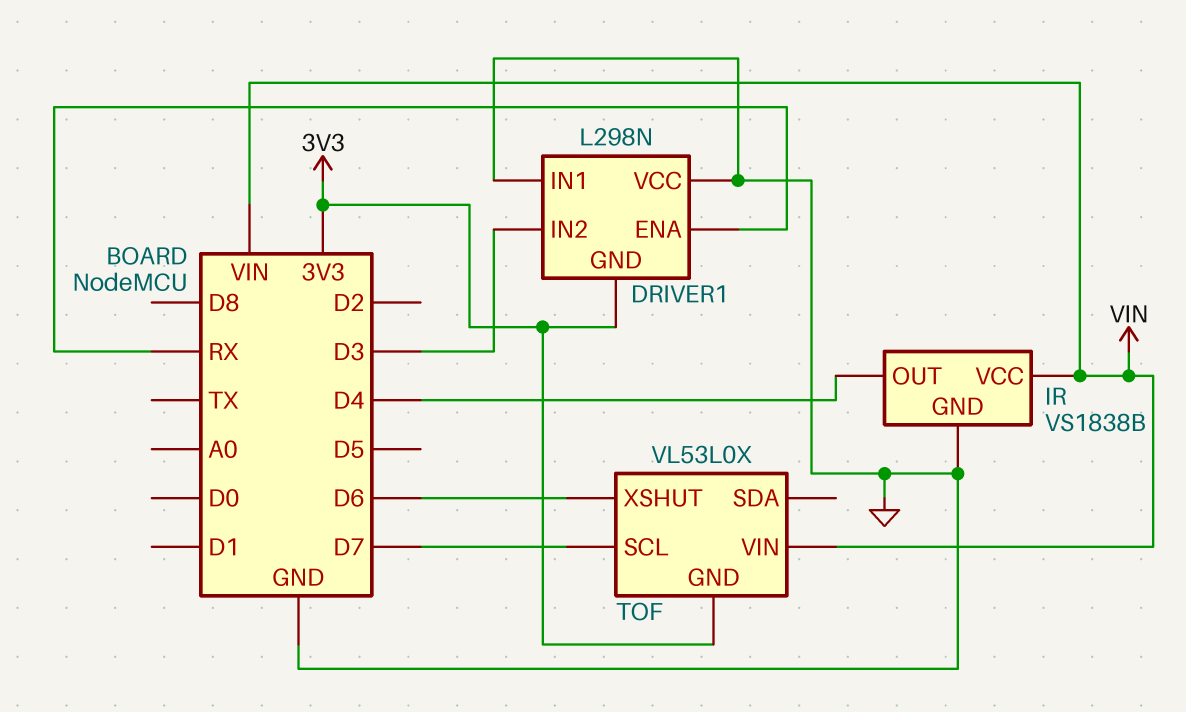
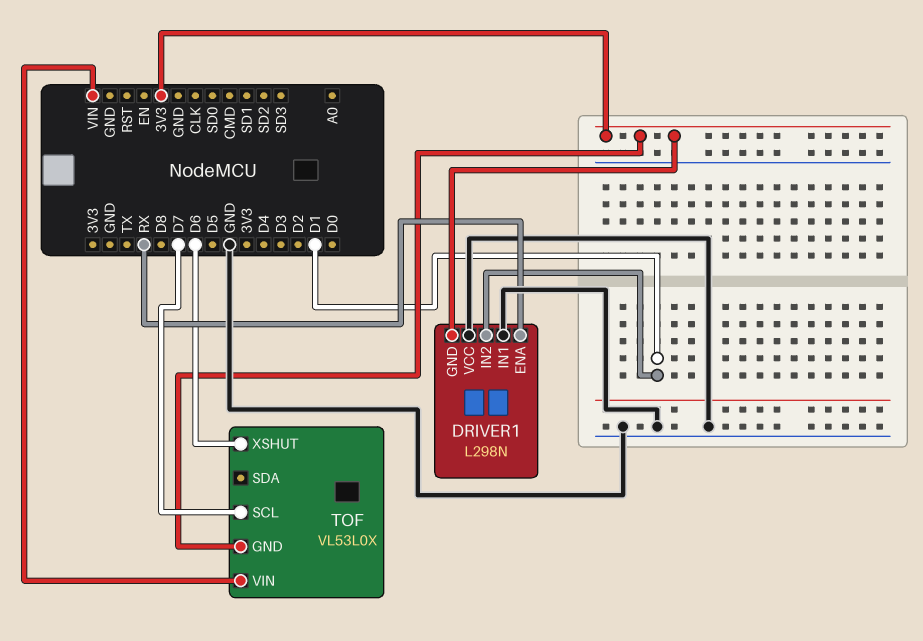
DRIVER1 pin IN2: D3 -> D1
IR: VS1838B -> none
IR pin GND: GND -> none
IR pin OUT: D4 -> none
IR pin VCC: VIN -> none

